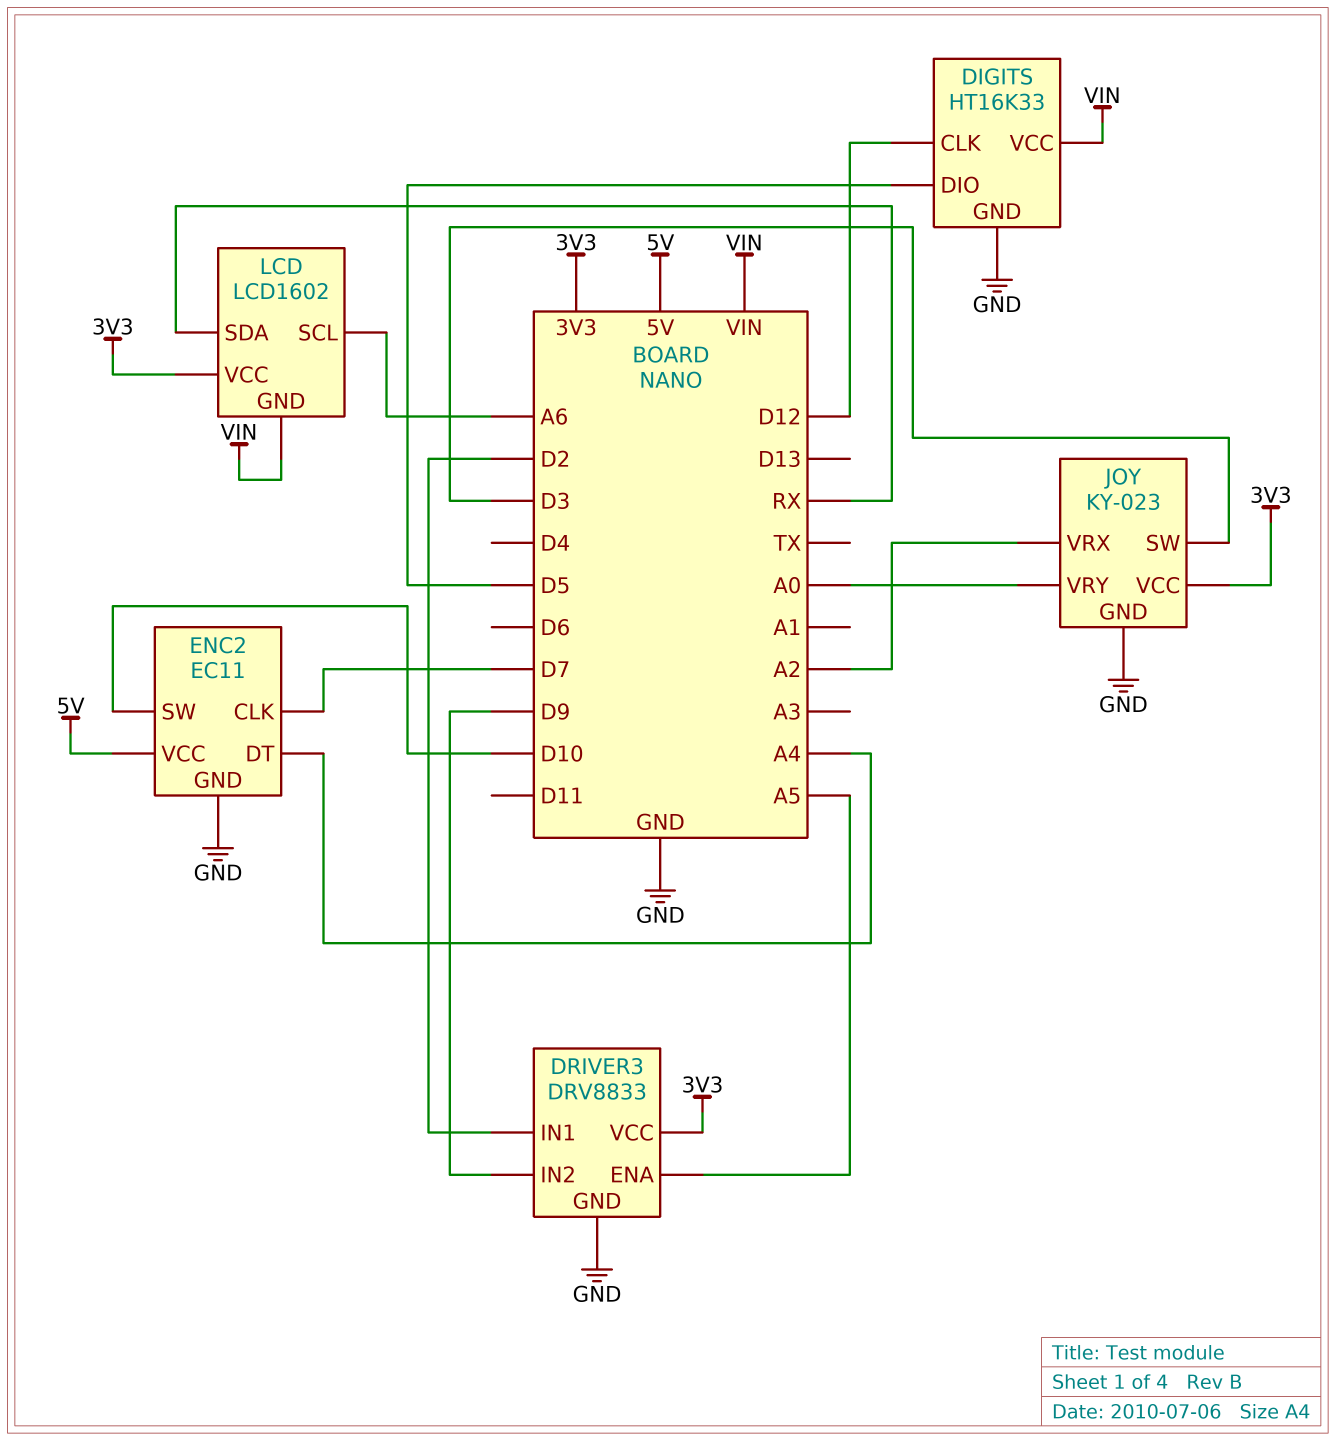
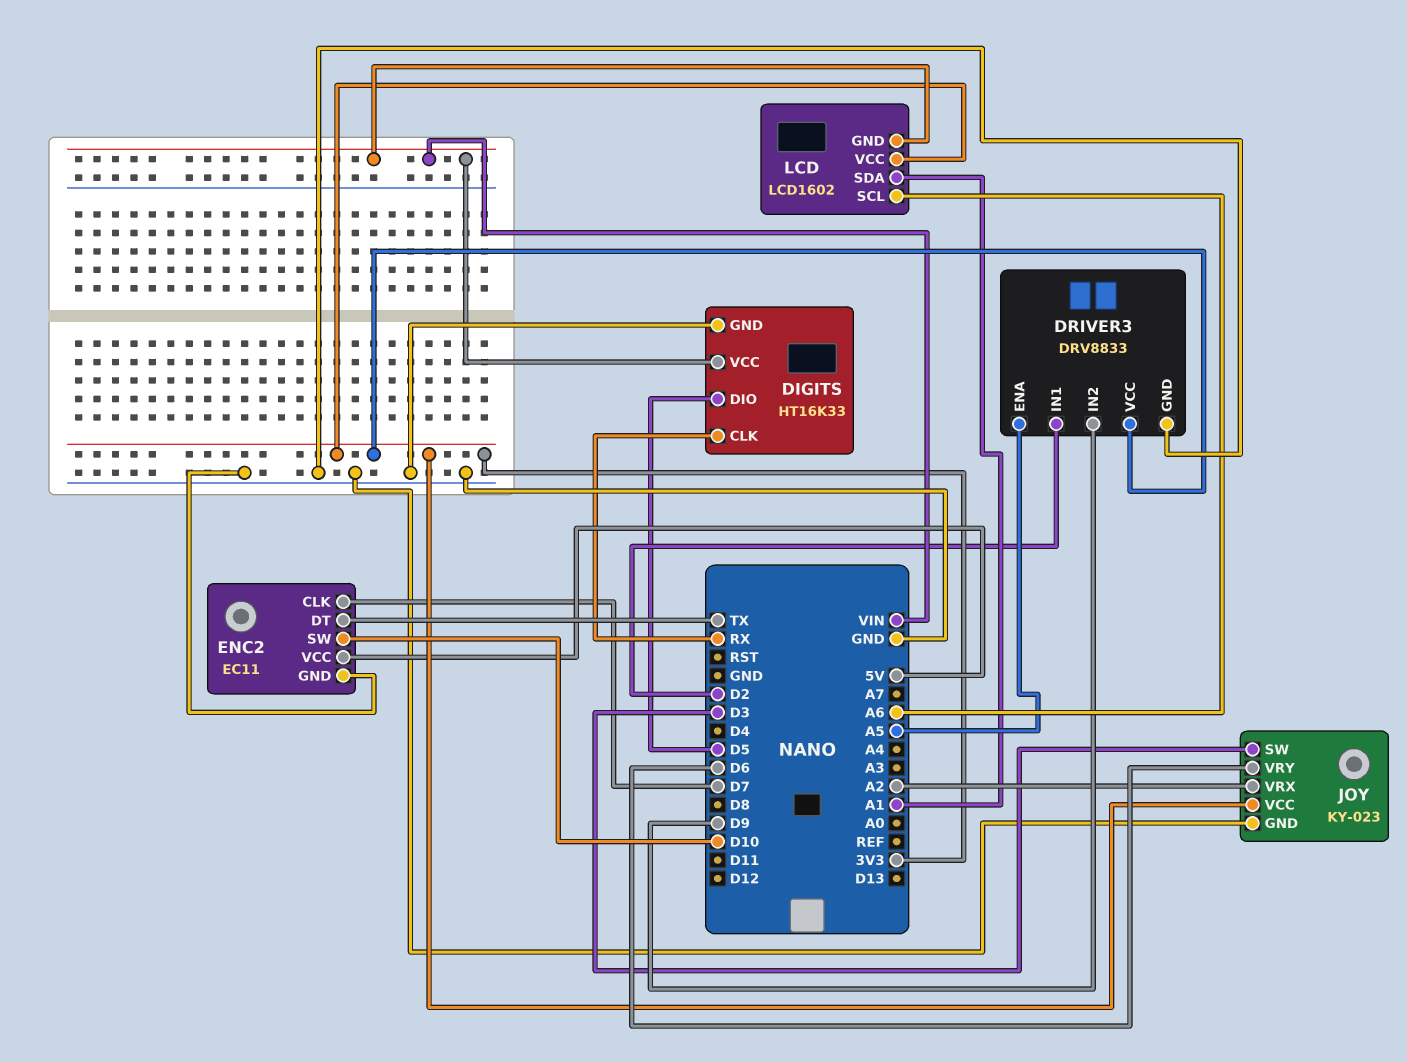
DIGITS pin CLK: D12 -> RX
ENC2 pin DT: A4 -> TX
JOY pin VRY: A0 -> D6
LCD pin SDA: RX -> A1

